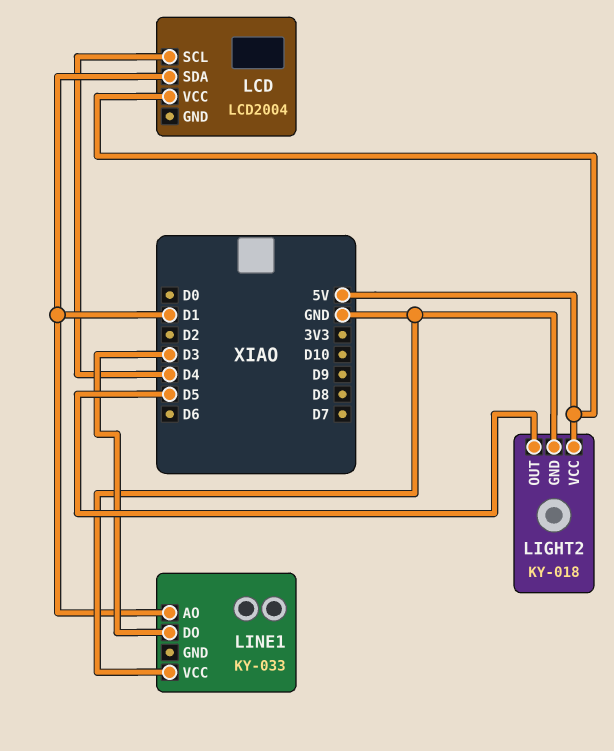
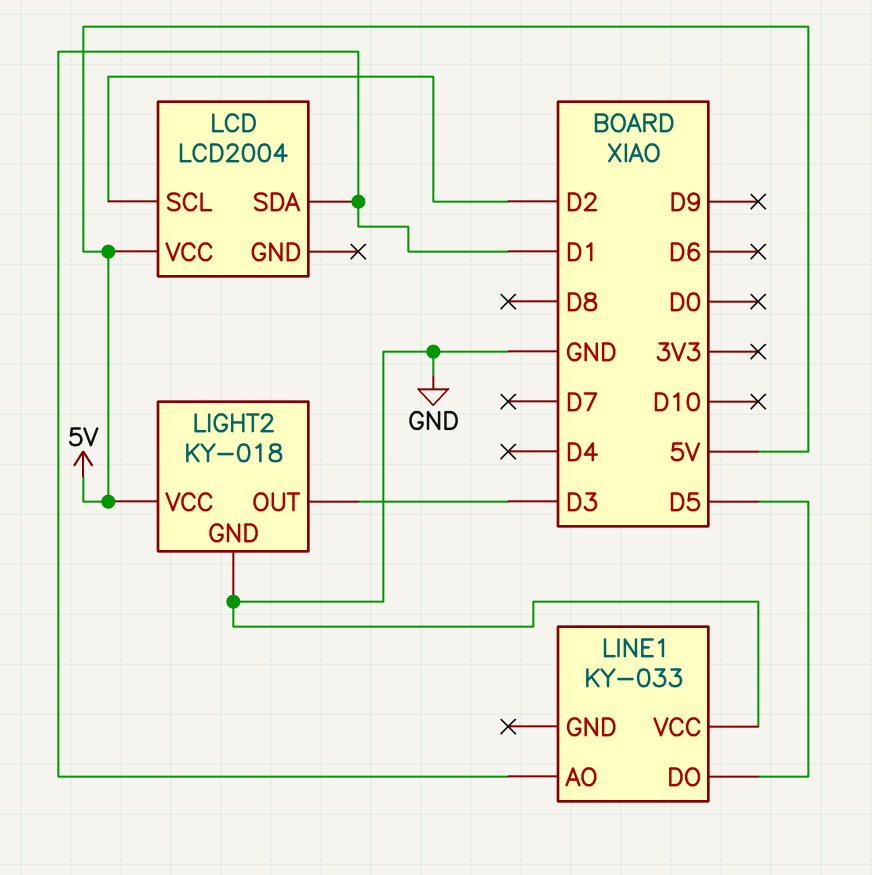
LCD pin SCL: D4 -> D2
LIGHT2 pin OUT: D5 -> D3
LINE1 pin DO: D3 -> D5

